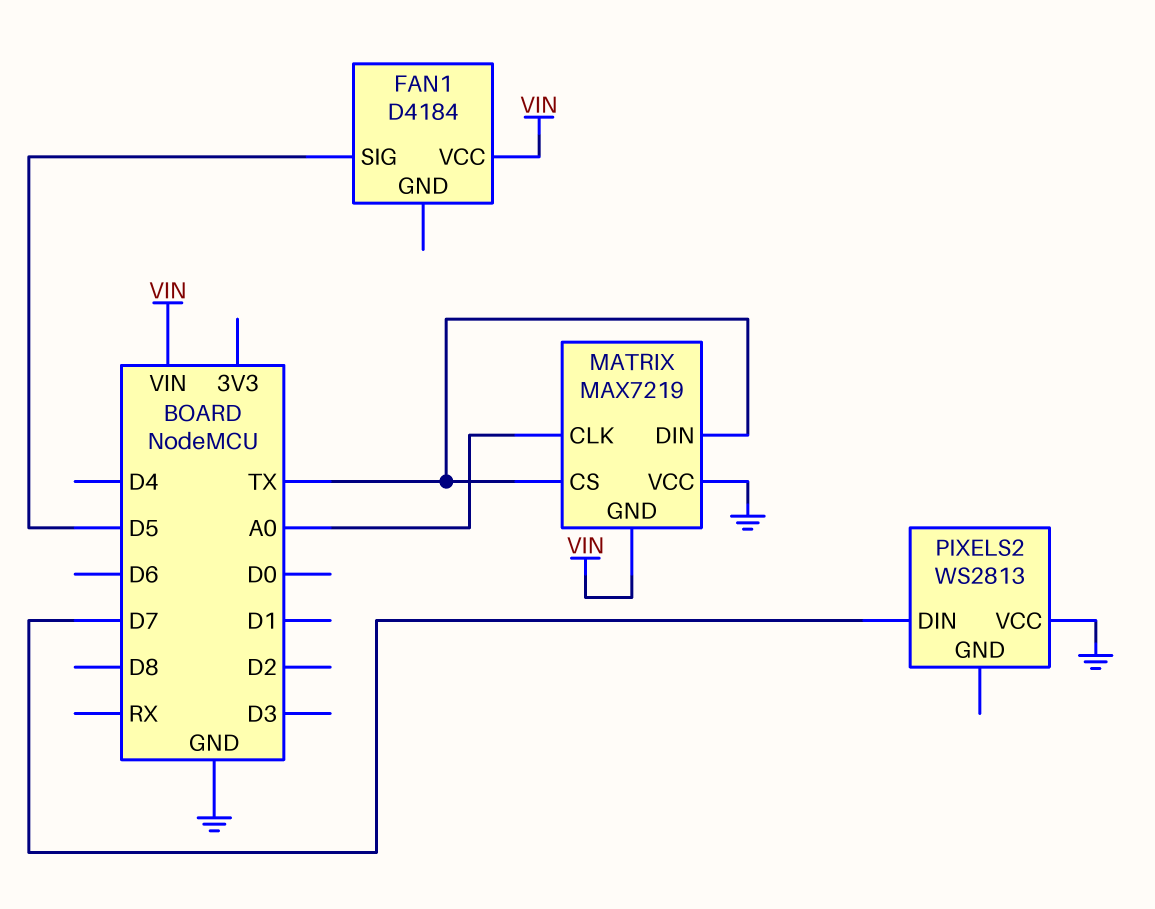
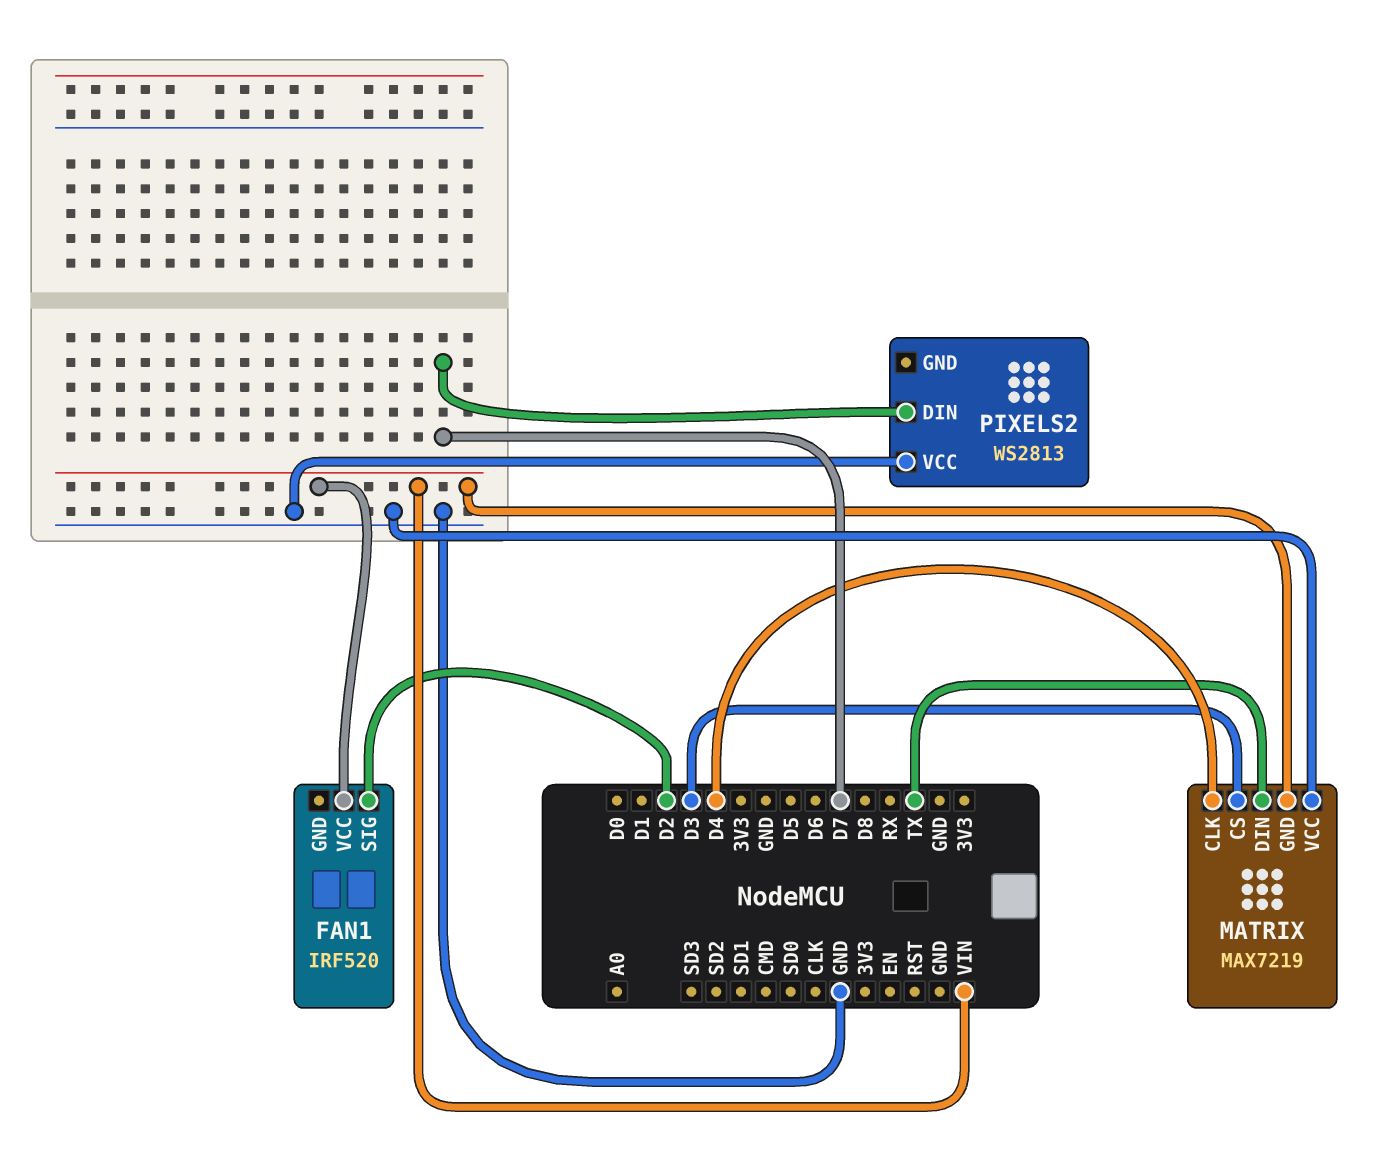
FAN1: D4184 -> IRF520
FAN1 pin SIG: D5 -> D2
MATRIX pin CLK: A0 -> D4
MATRIX pin CS: TX -> D3

